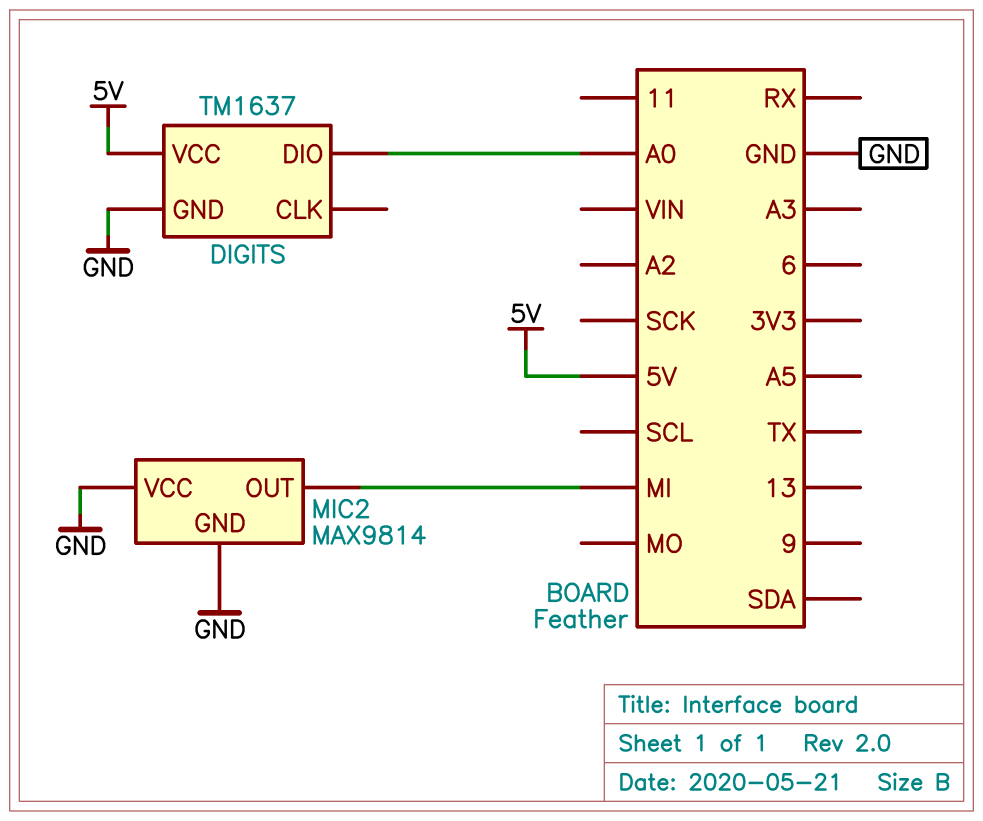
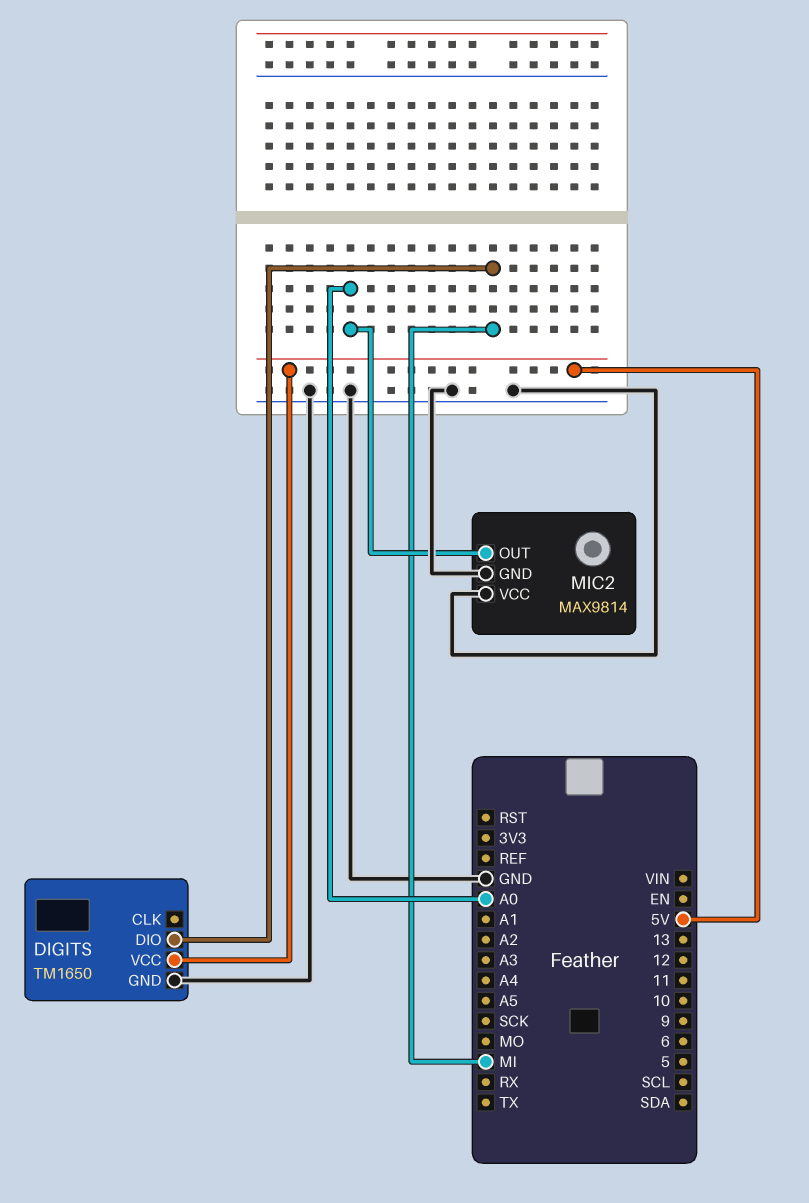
DIGITS: TM1637 -> TM1650
DIGITS pin DIO: A0 -> MI
MIC2 pin OUT: MI -> A0

